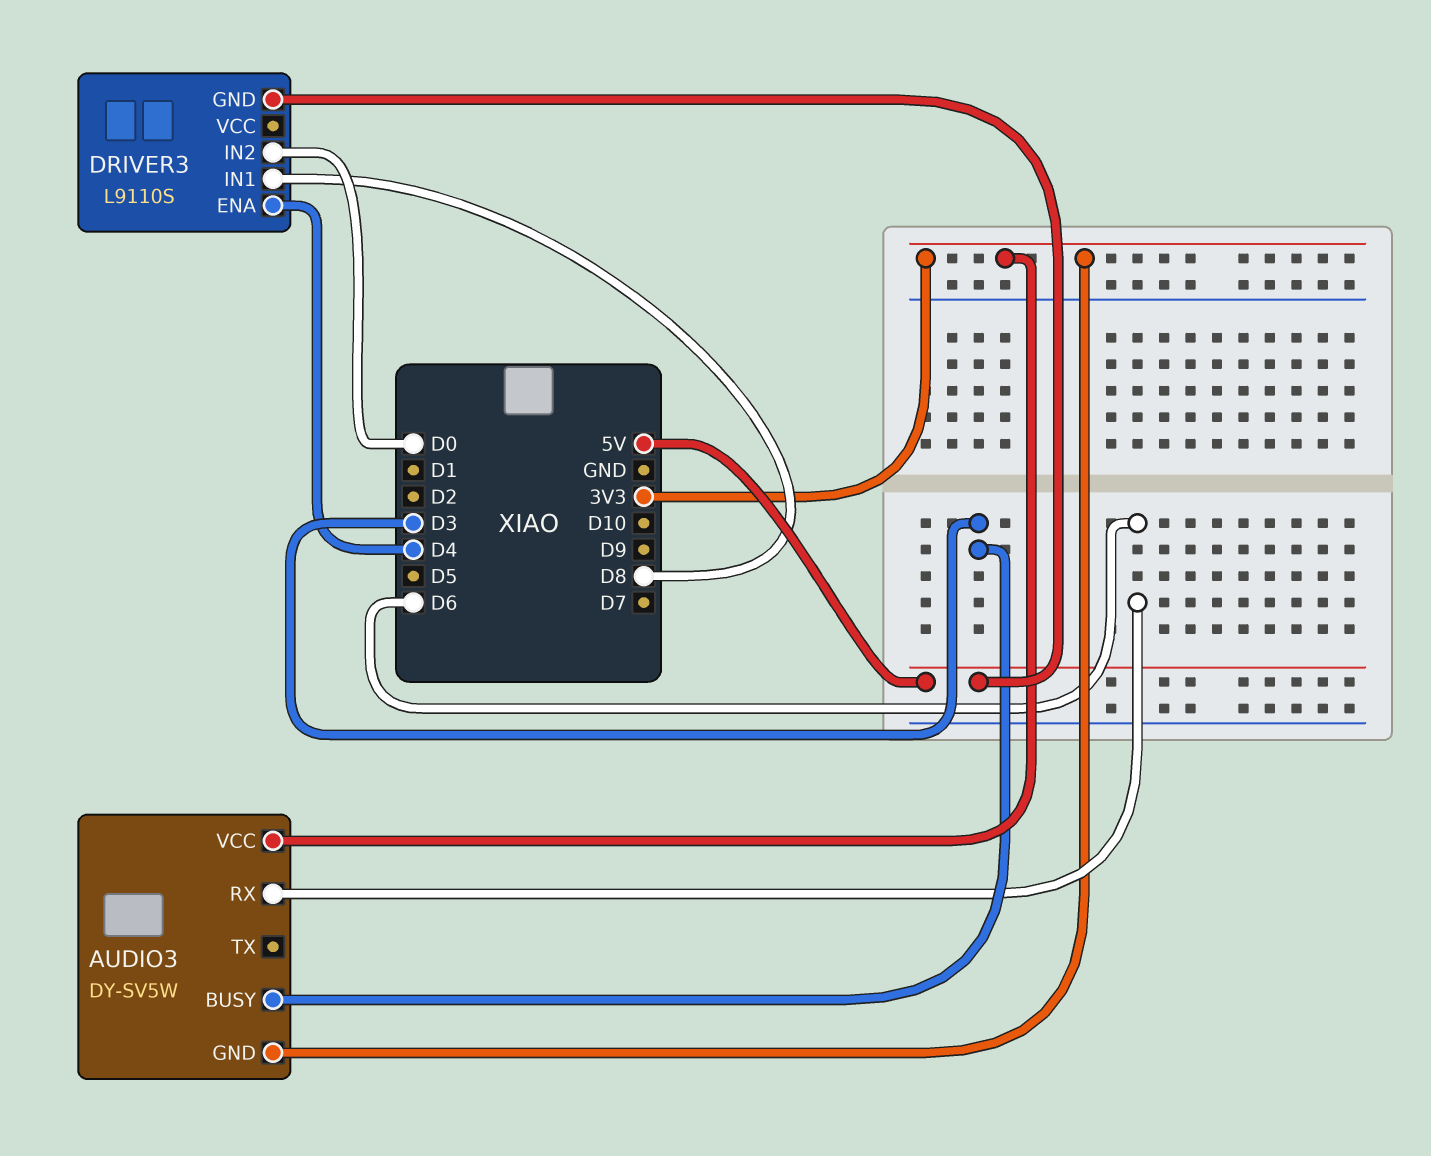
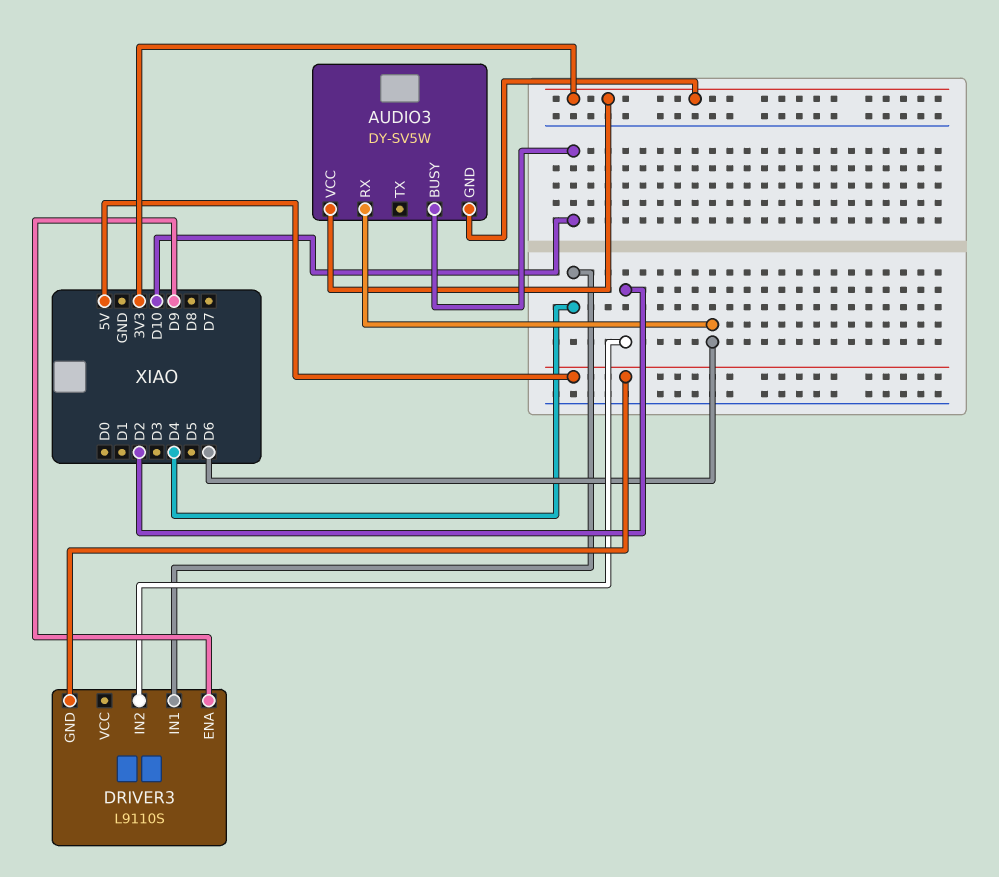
AUDIO3 pin BUSY: D3 -> D10
DRIVER3 pin ENA: D4 -> D9
DRIVER3 pin IN1: D8 -> D4
DRIVER3 pin IN2: D0 -> D2

